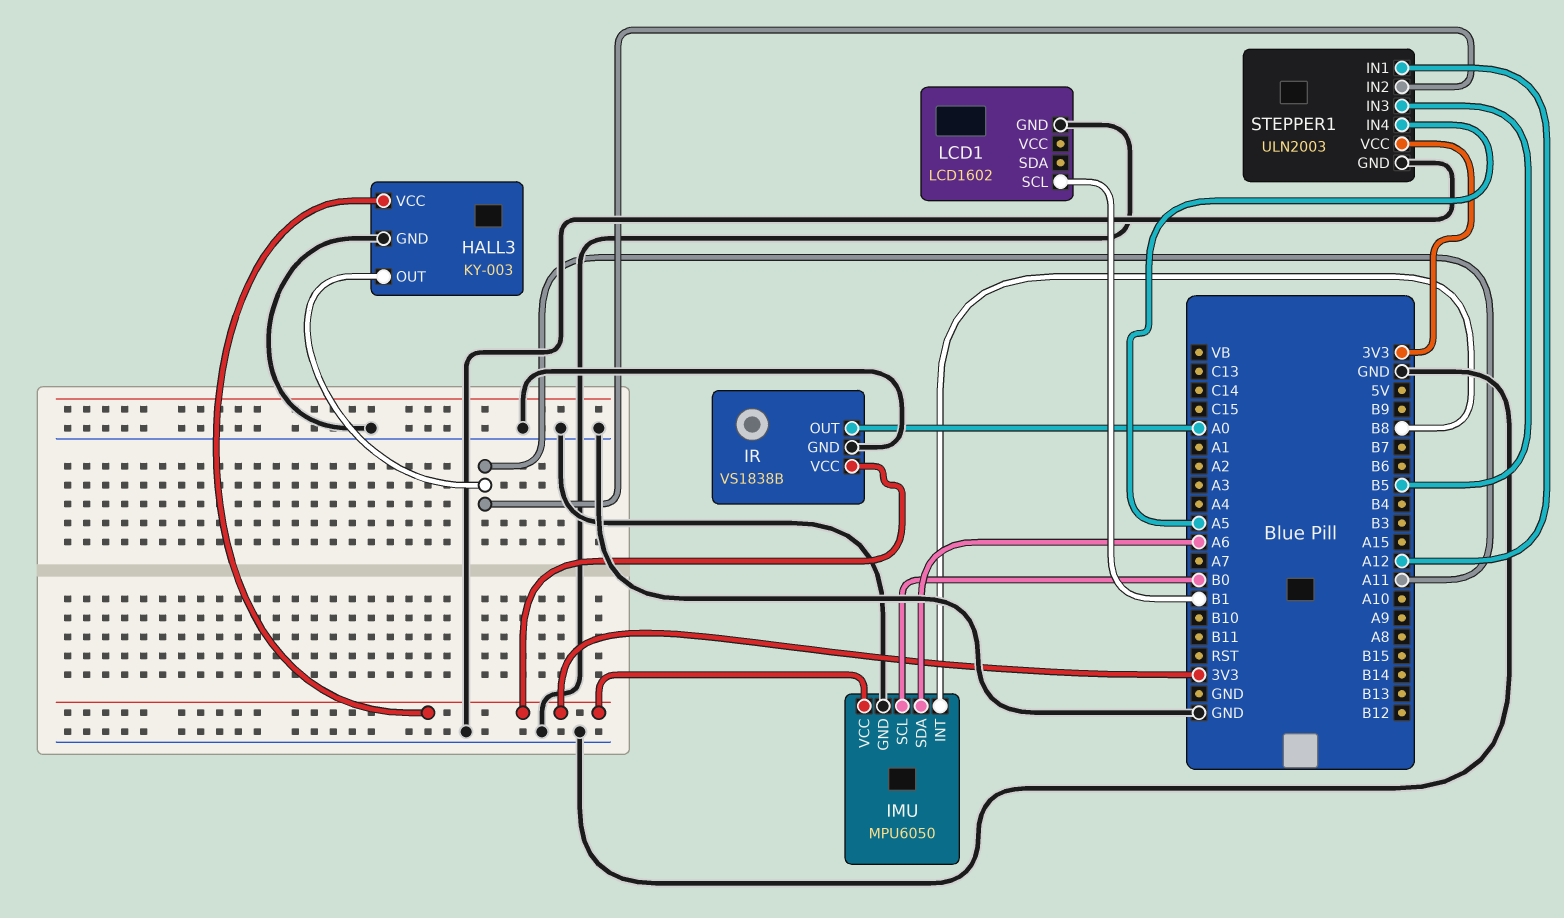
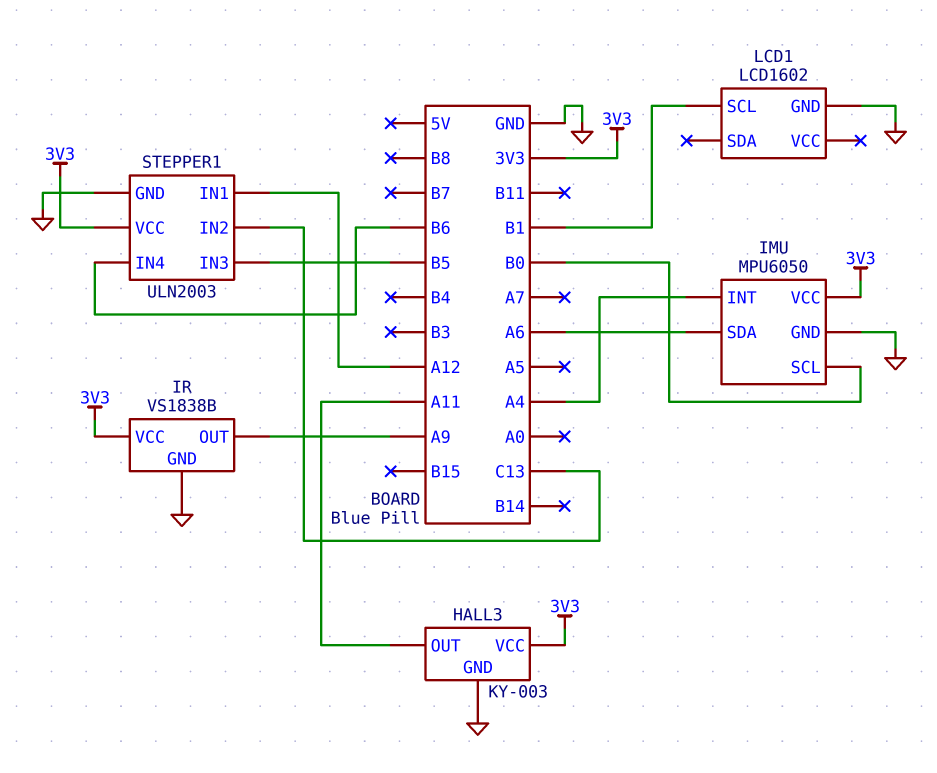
IMU pin INT: B8 -> A4
IR pin OUT: A0 -> A9
STEPPER1 pin IN2: A11 -> C13
STEPPER1 pin IN4: A5 -> B6

